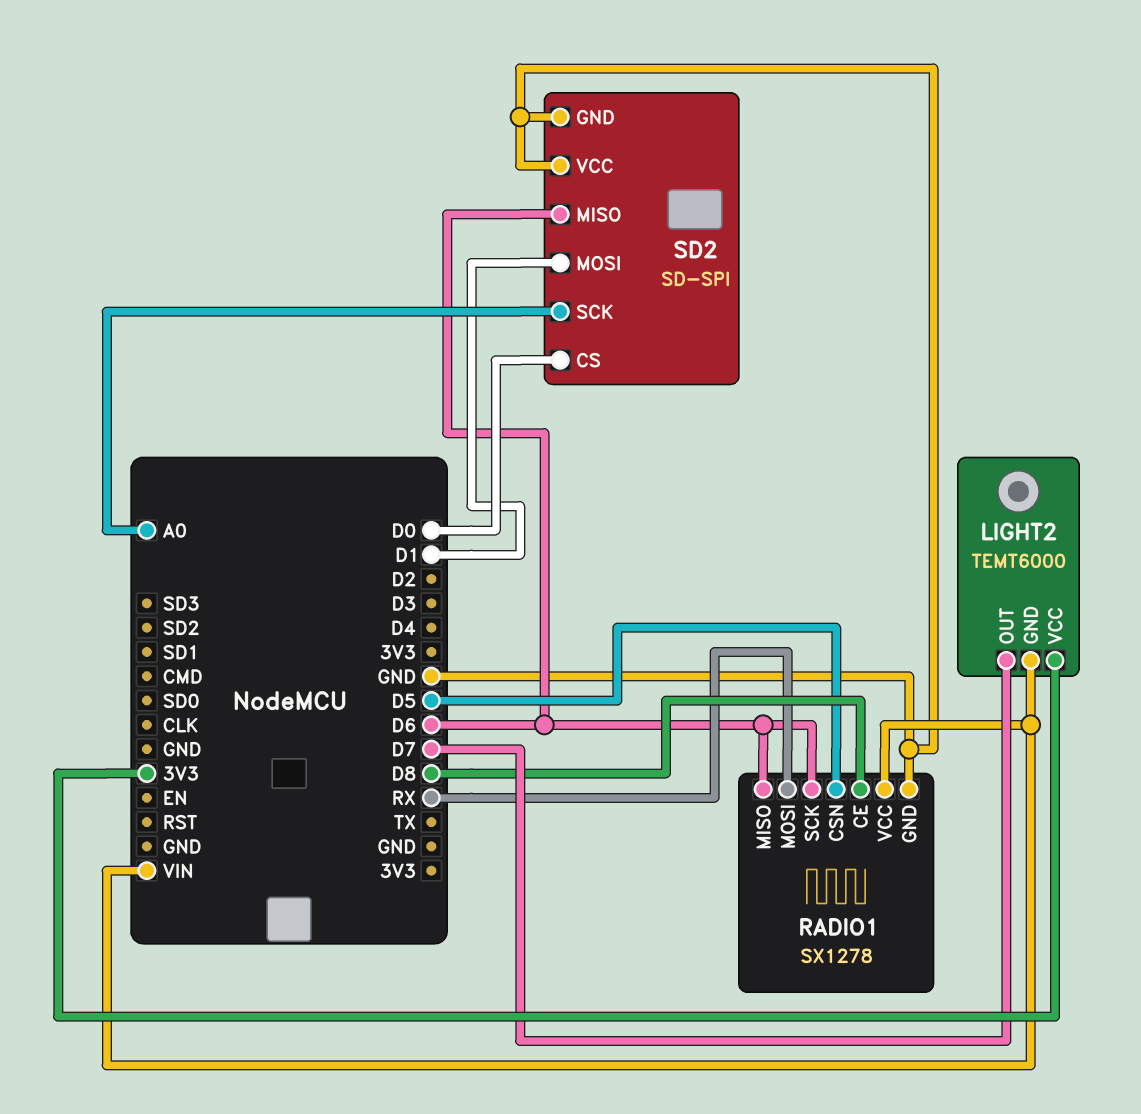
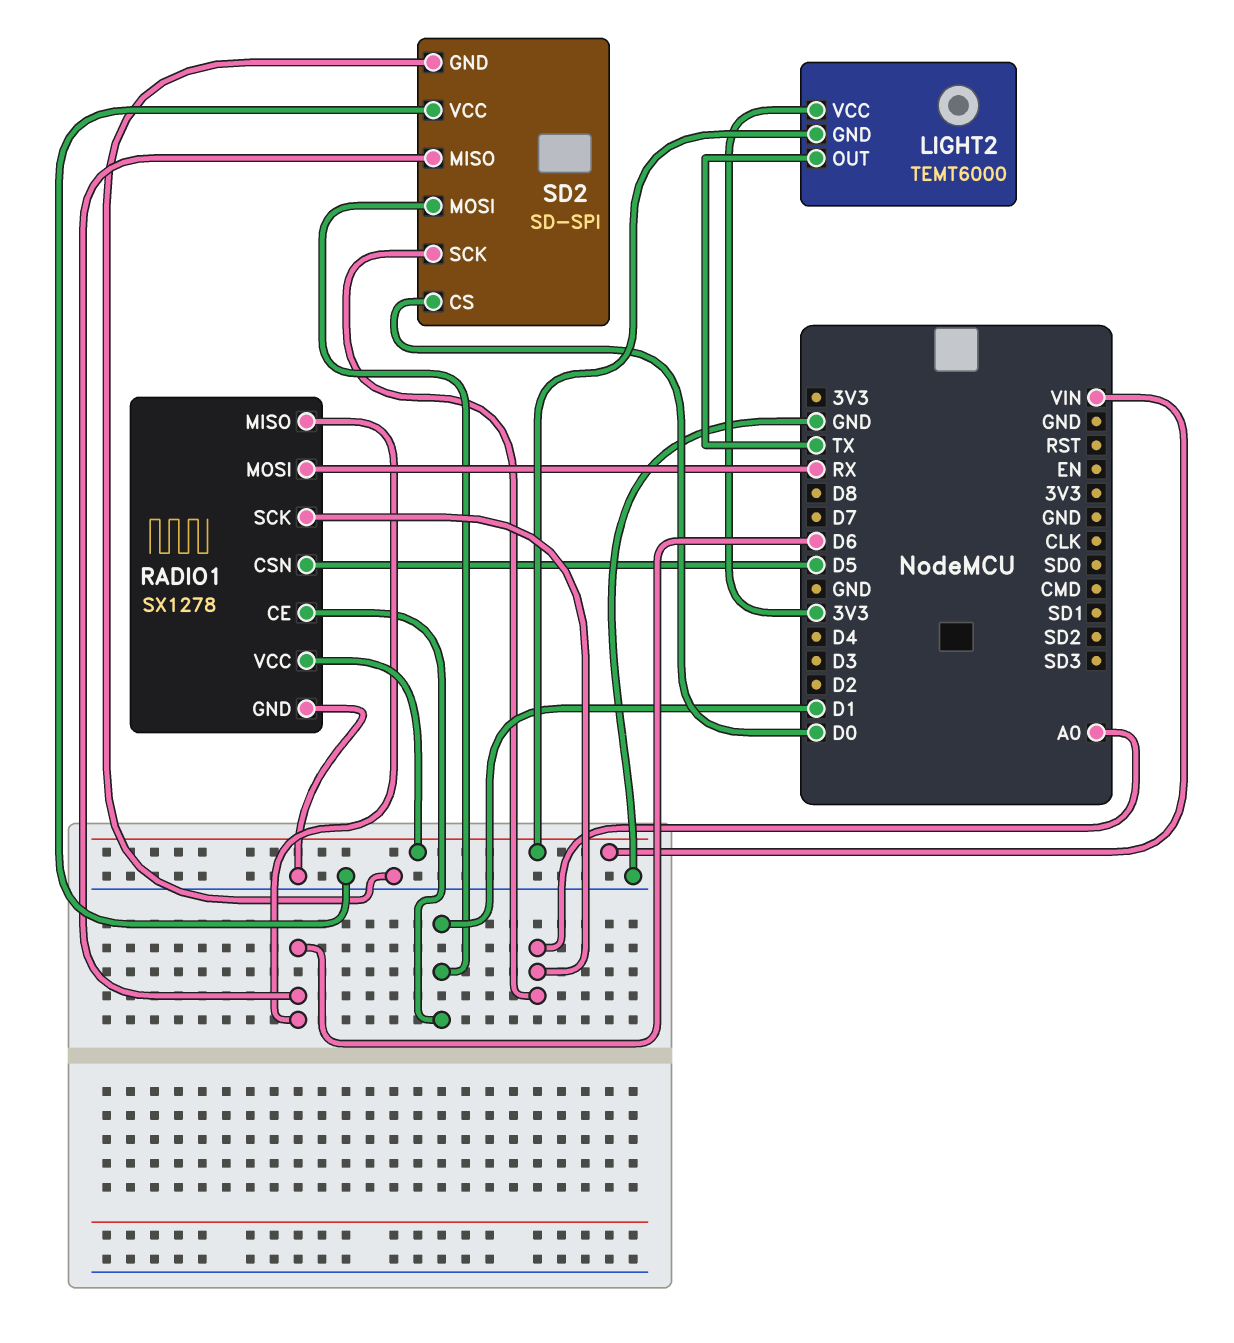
LIGHT2 pin OUT: D7 -> TX
RADIO1 pin CE: D8 -> D1
RADIO1 pin SCK: D6 -> A0

